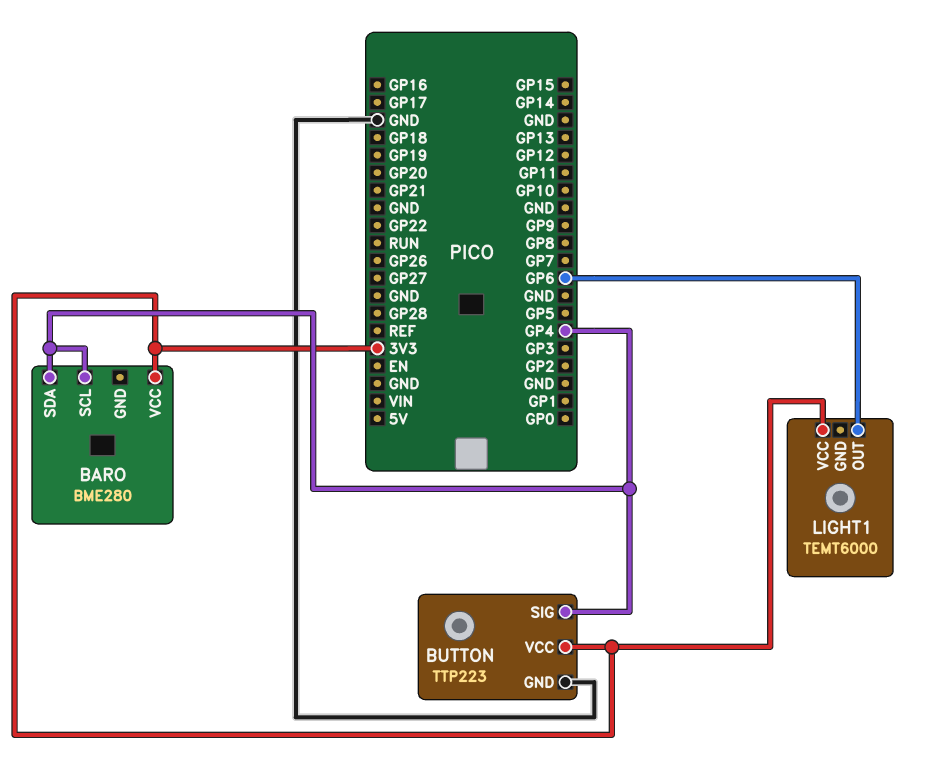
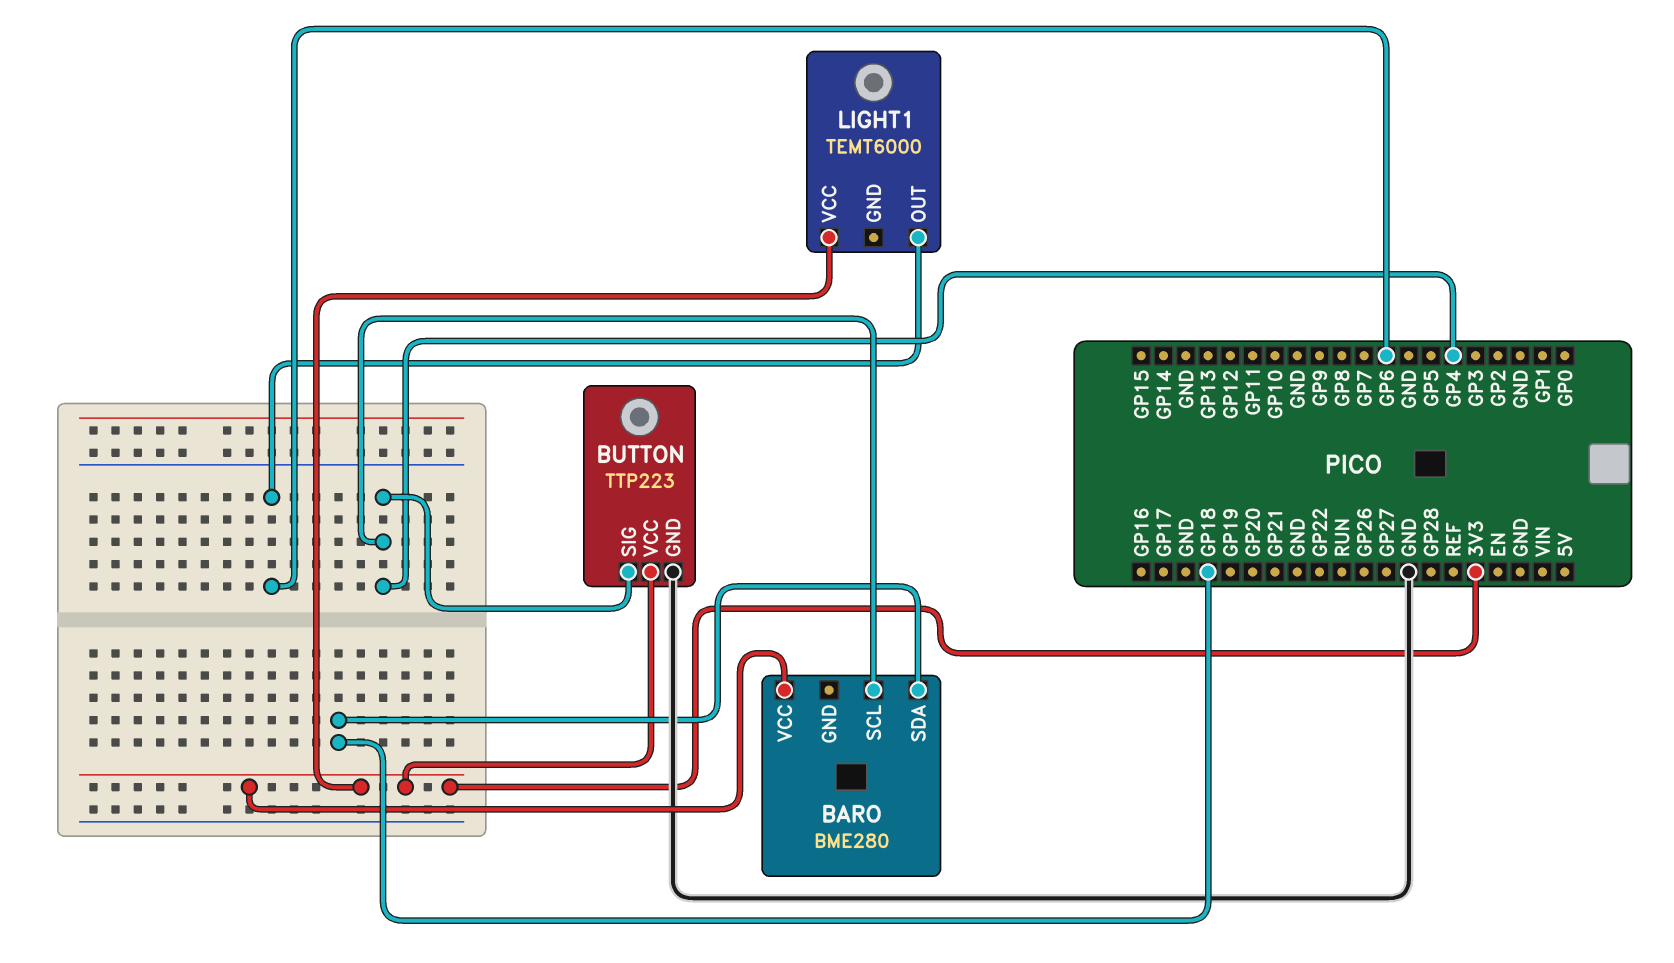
BARO pin SDA: GP4 -> GP18

